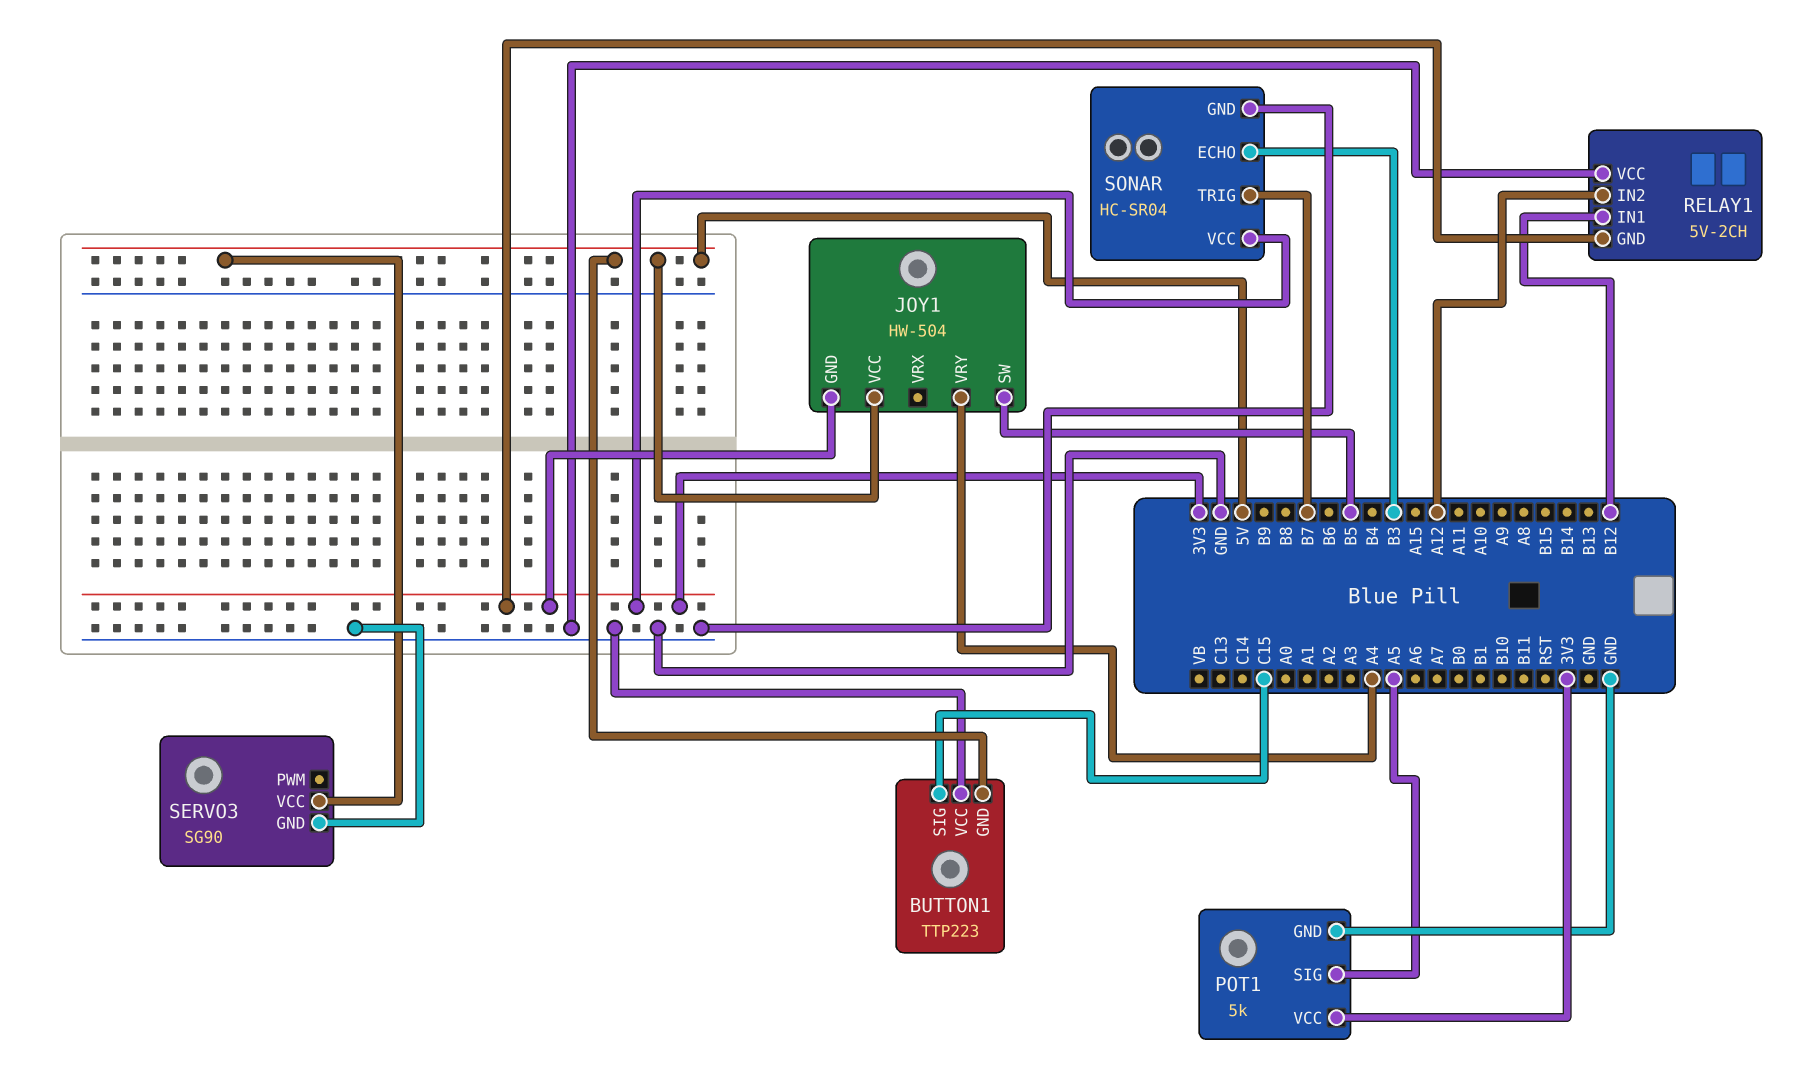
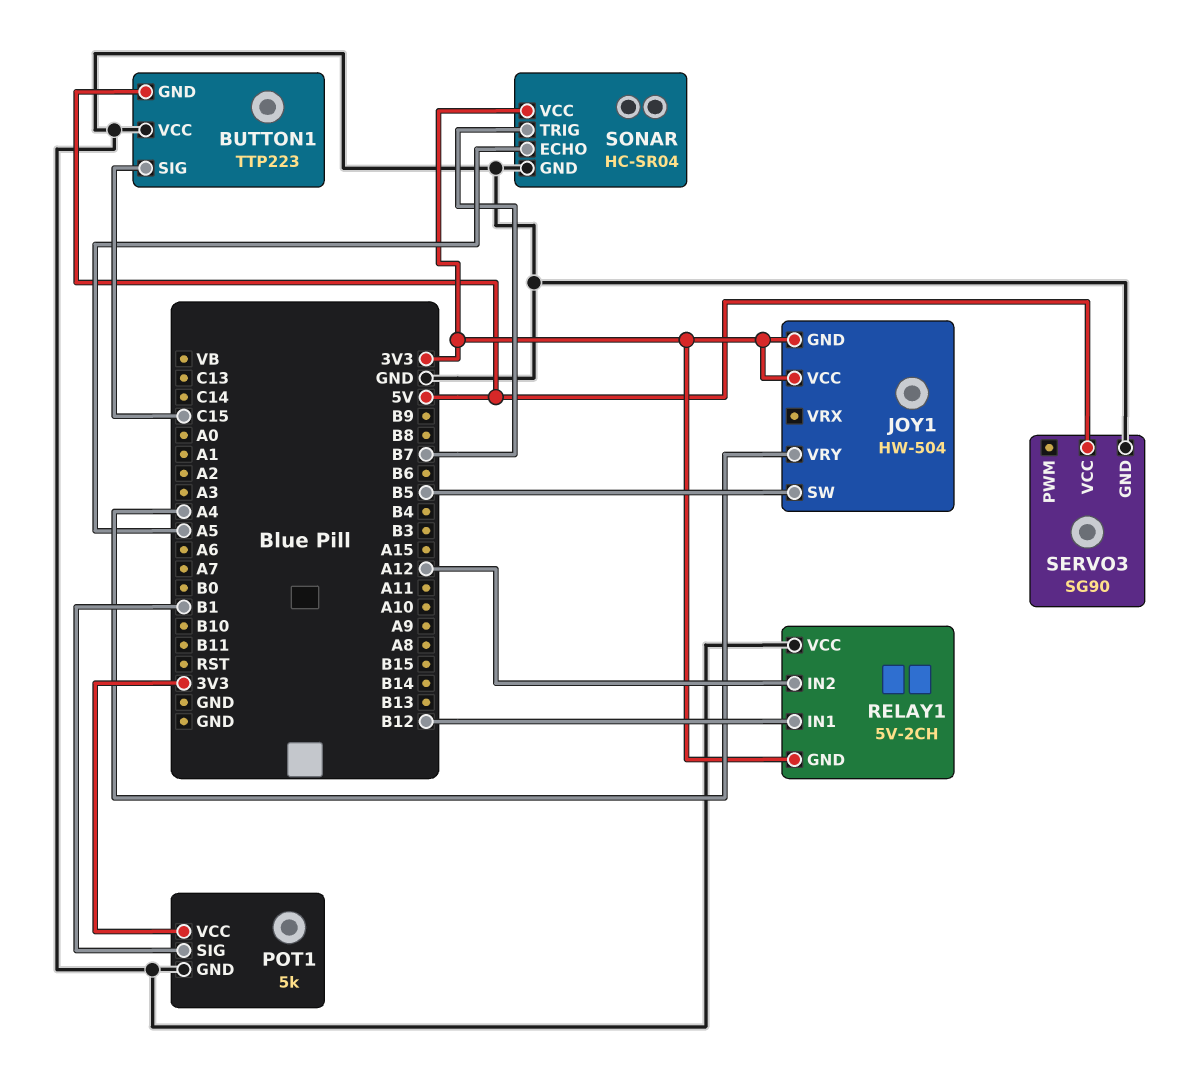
JOY1 pin VCC: 5V -> 3V3
POT1 pin SIG: A5 -> B1
SONAR pin ECHO: B3 -> A5

